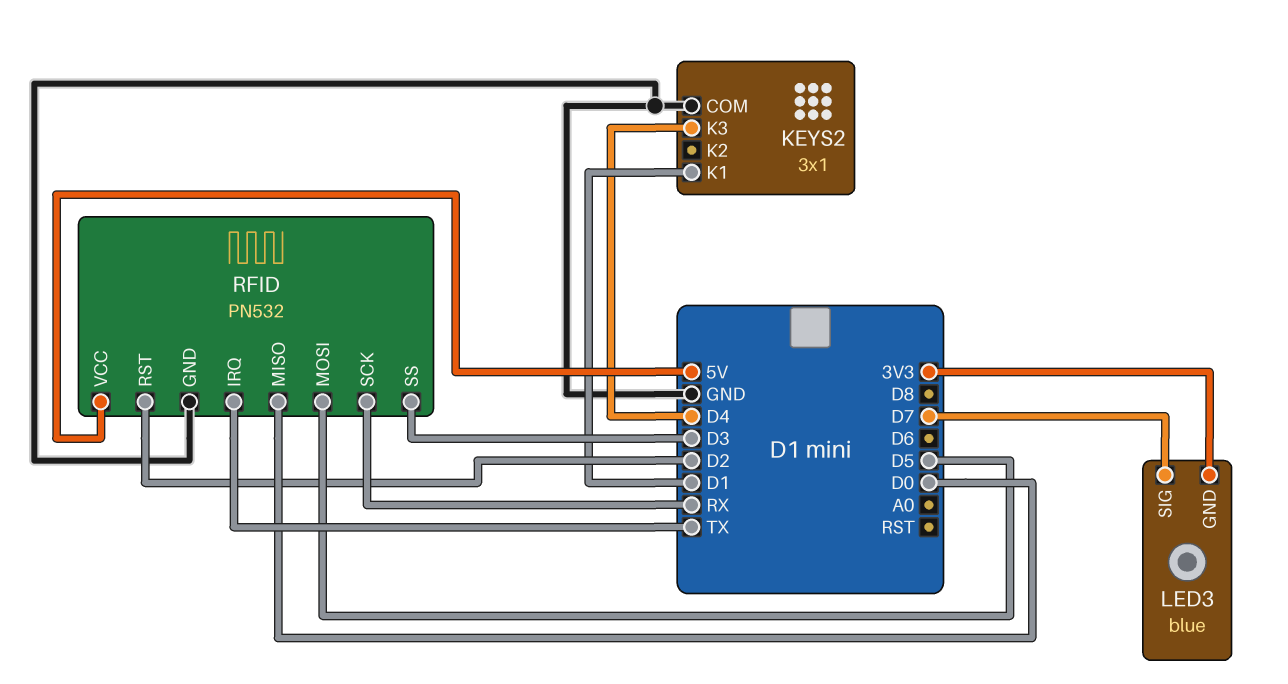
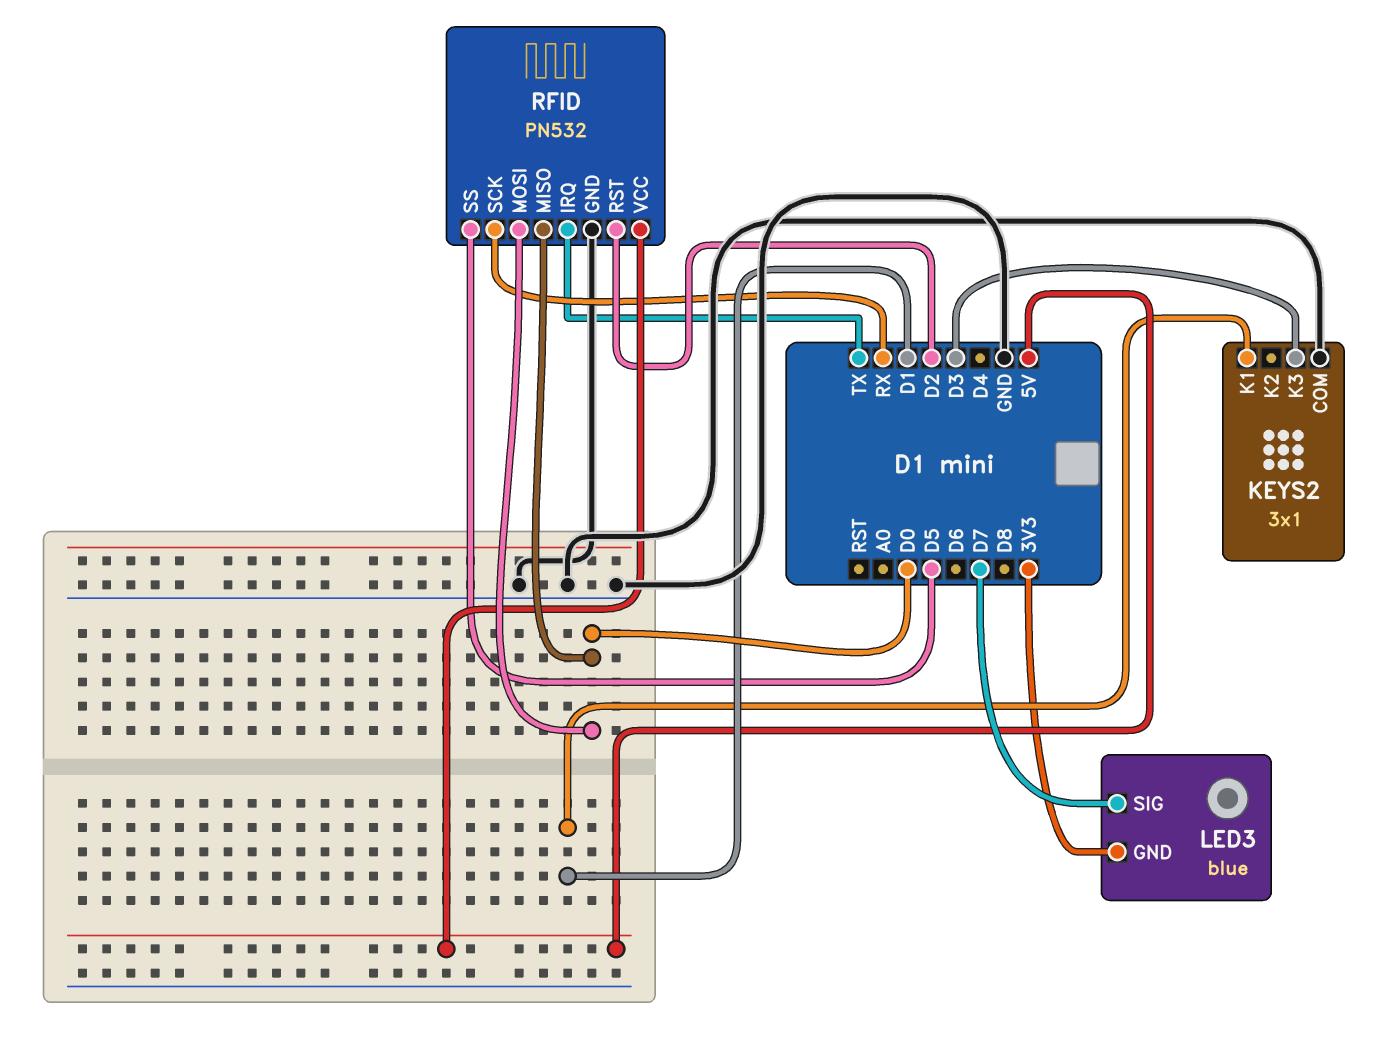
KEYS2 pin K3: D4 -> D3
RFID pin MOSI: D5 -> D0
RFID pin SS: D3 -> D5

